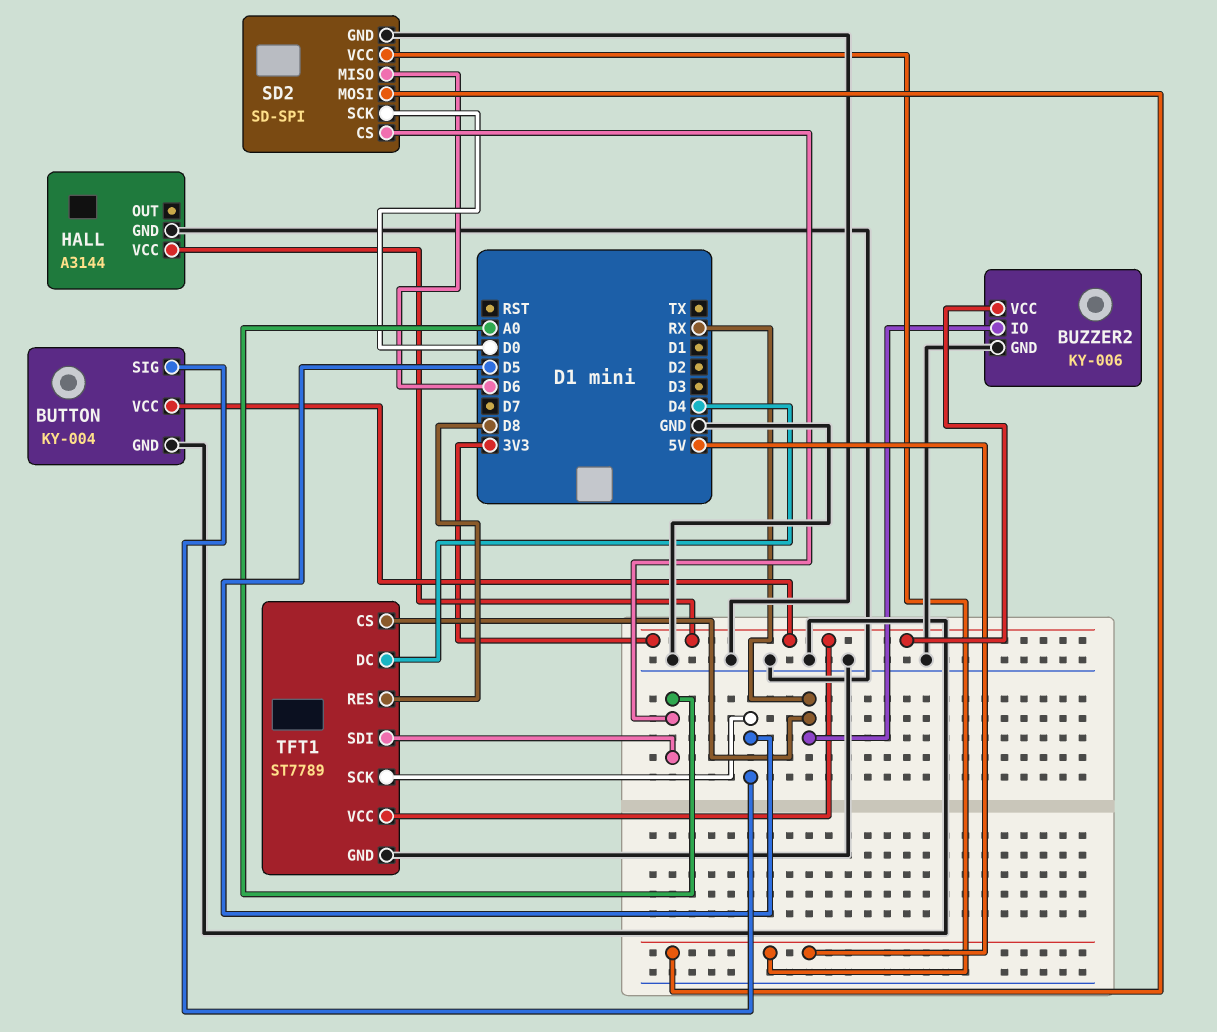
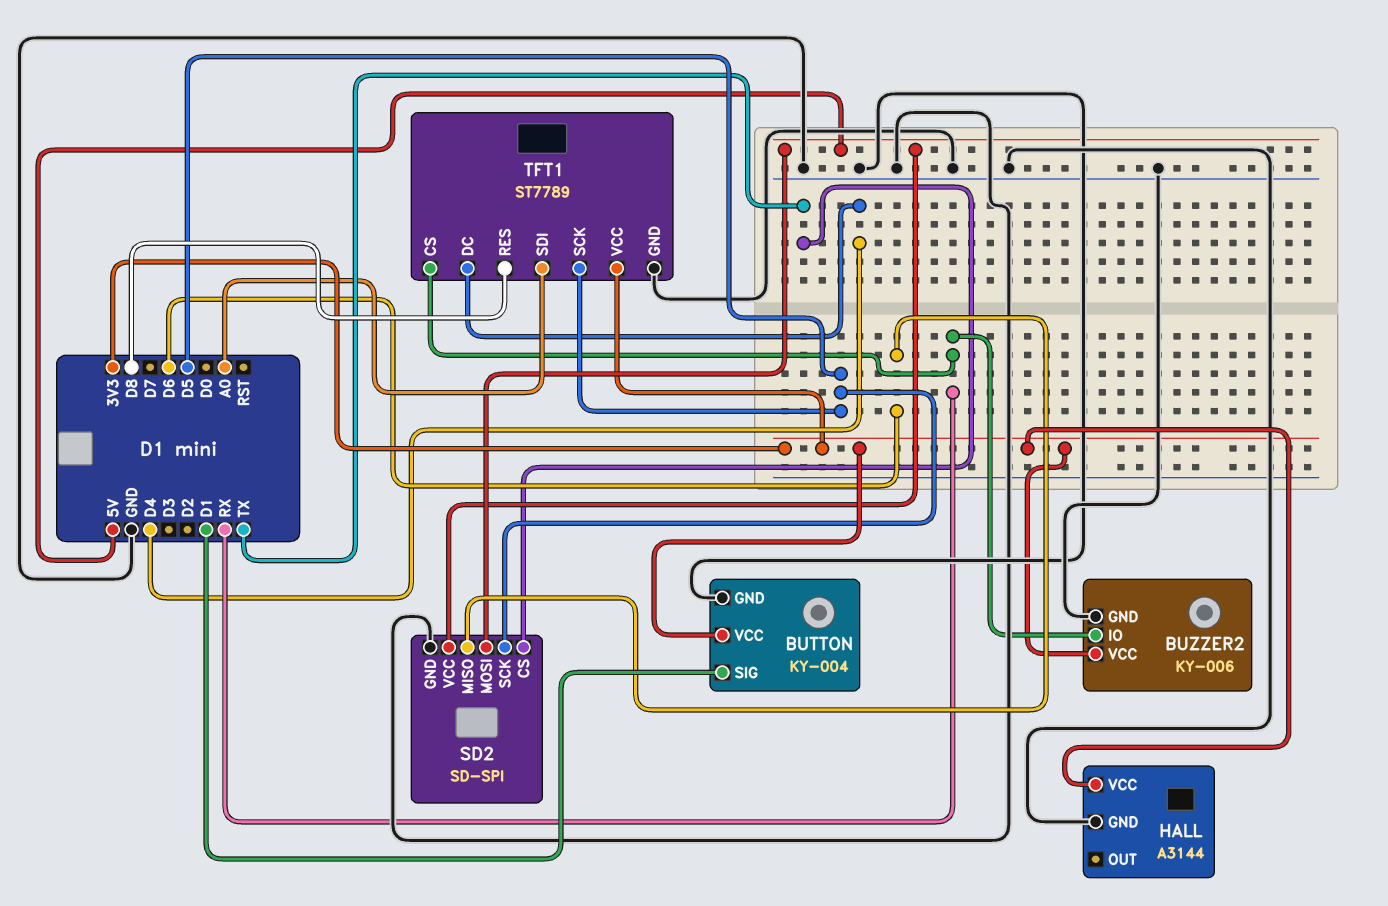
BUTTON pin SIG: D5 -> D1
SD2 pin CS: A0 -> TX
SD2 pin SCK: D0 -> D5

